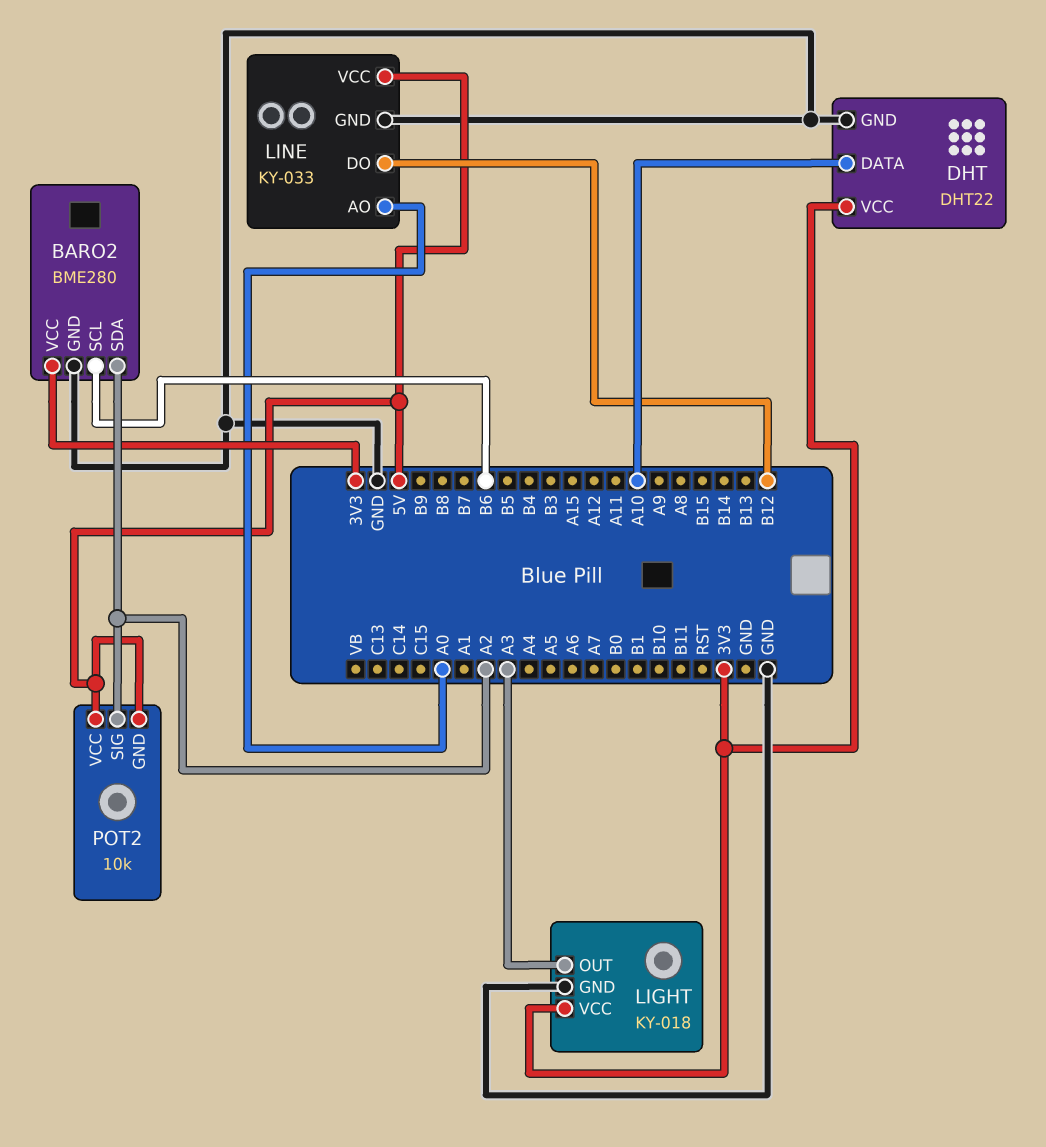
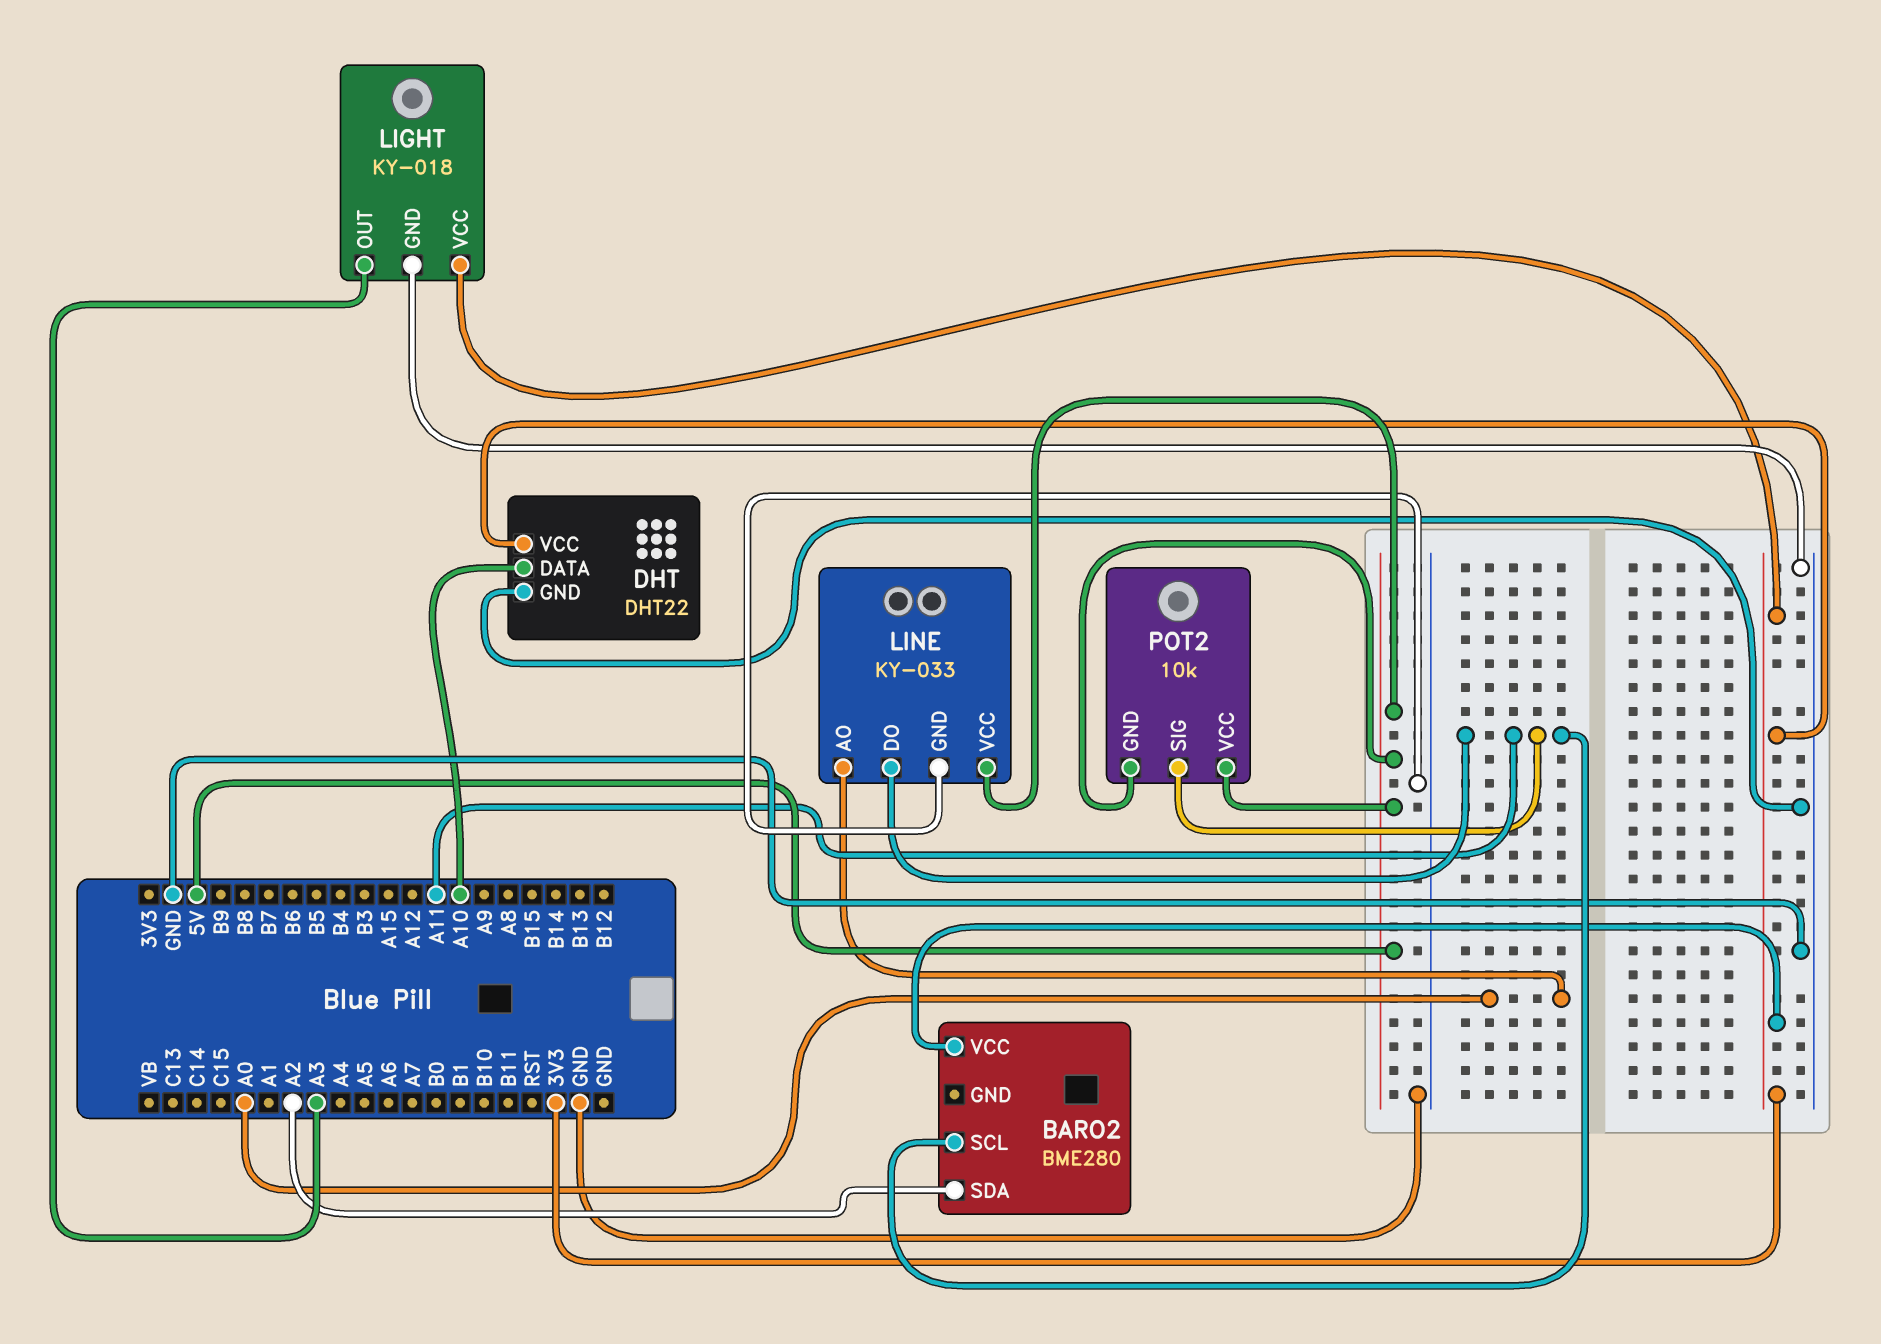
BARO2 pin GND: GND -> none
BARO2 pin SCL: B6 -> A11
LINE pin DO: B12 -> A11
POT2 pin SIG: A2 -> A11

